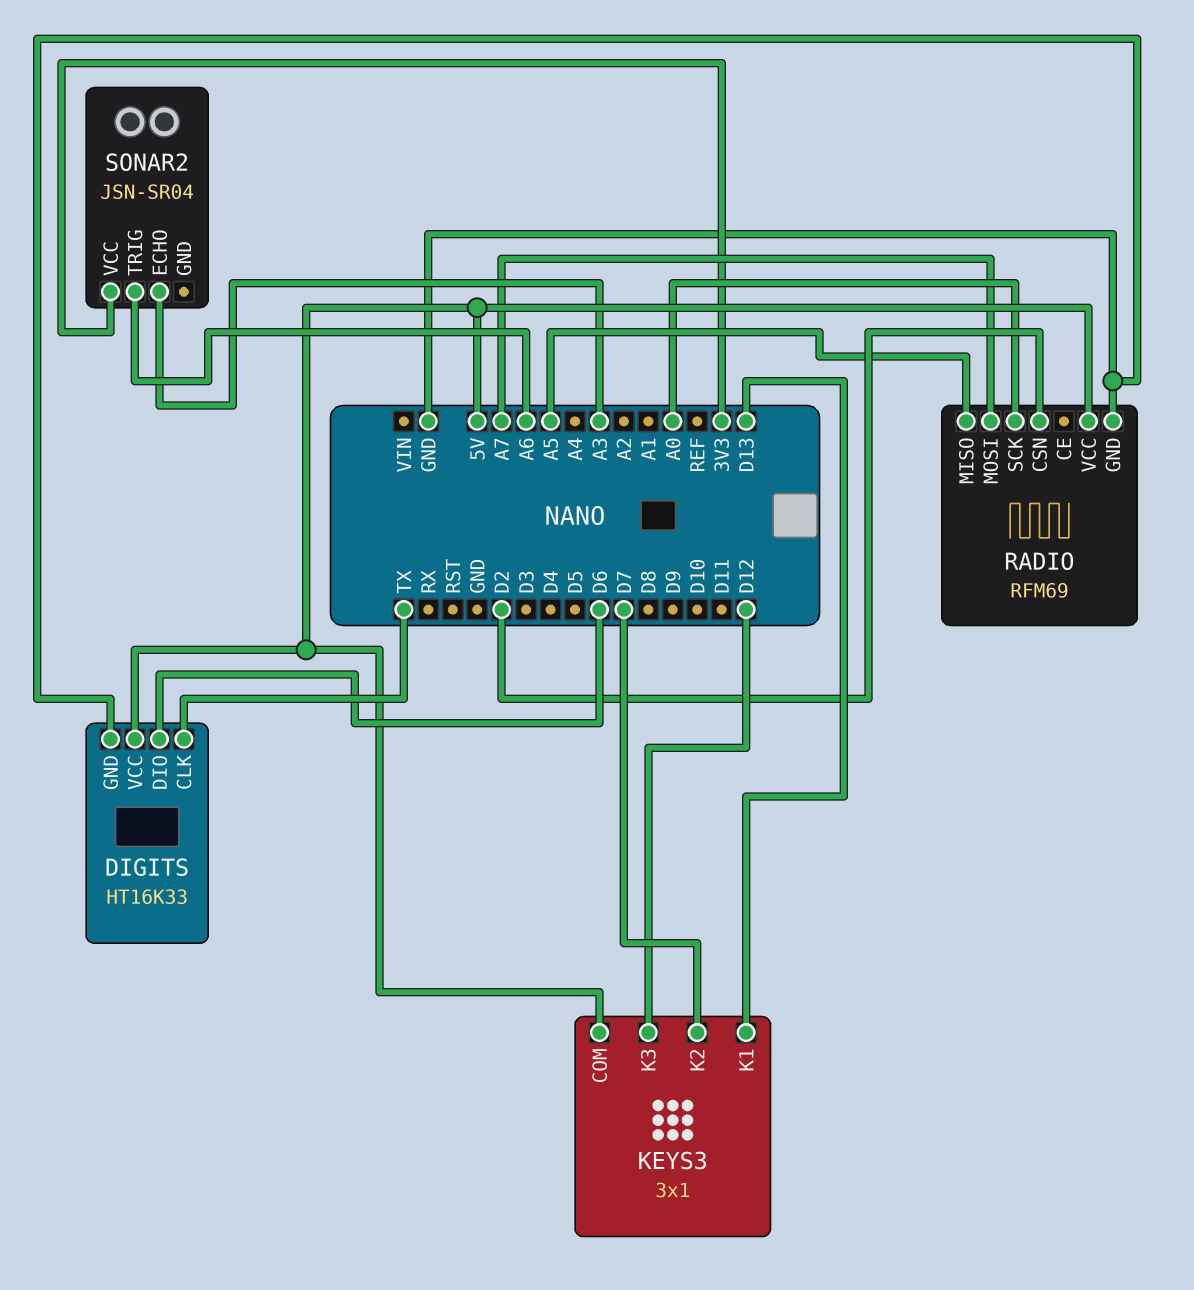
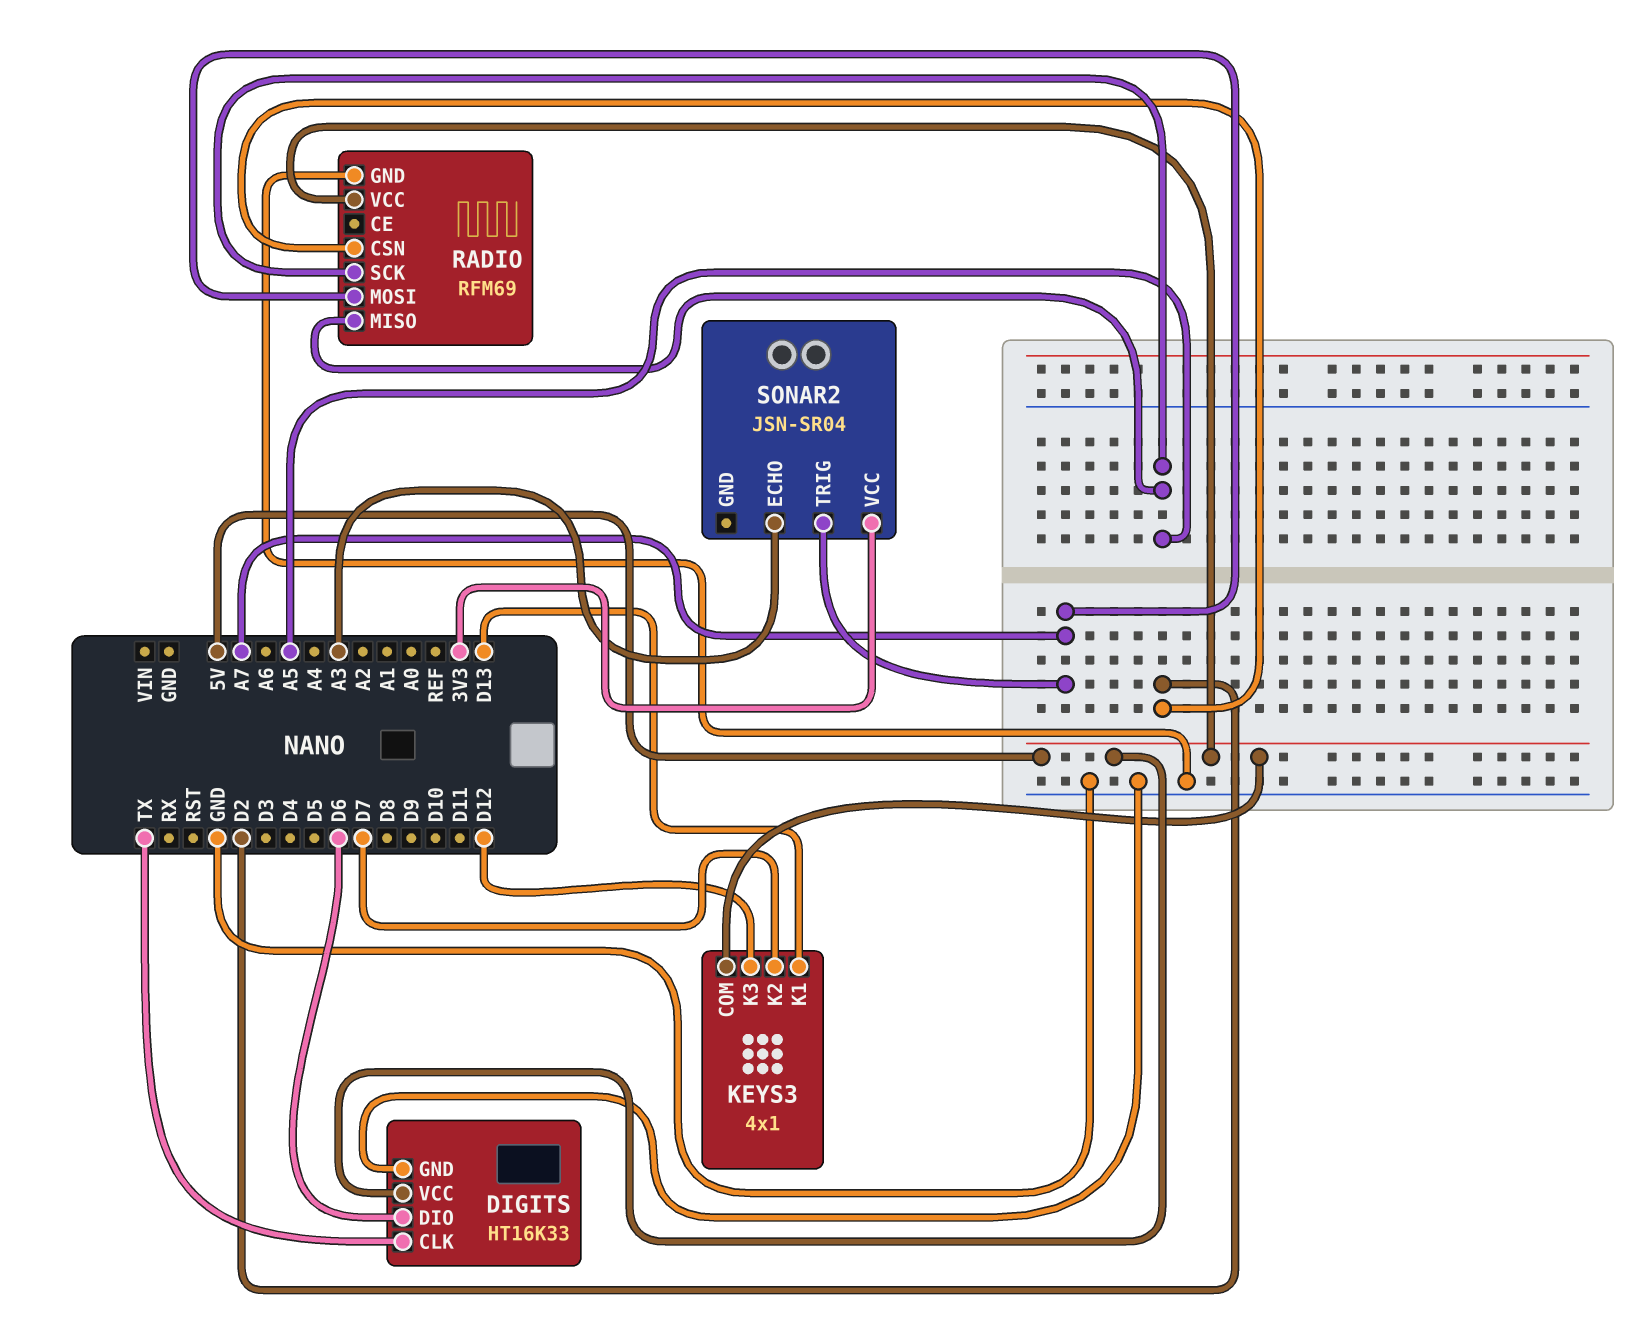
KEYS3: 3x1 -> 4x1
RADIO pin SCK: A0 -> A5
SONAR2 pin TRIG: A6 -> A7

